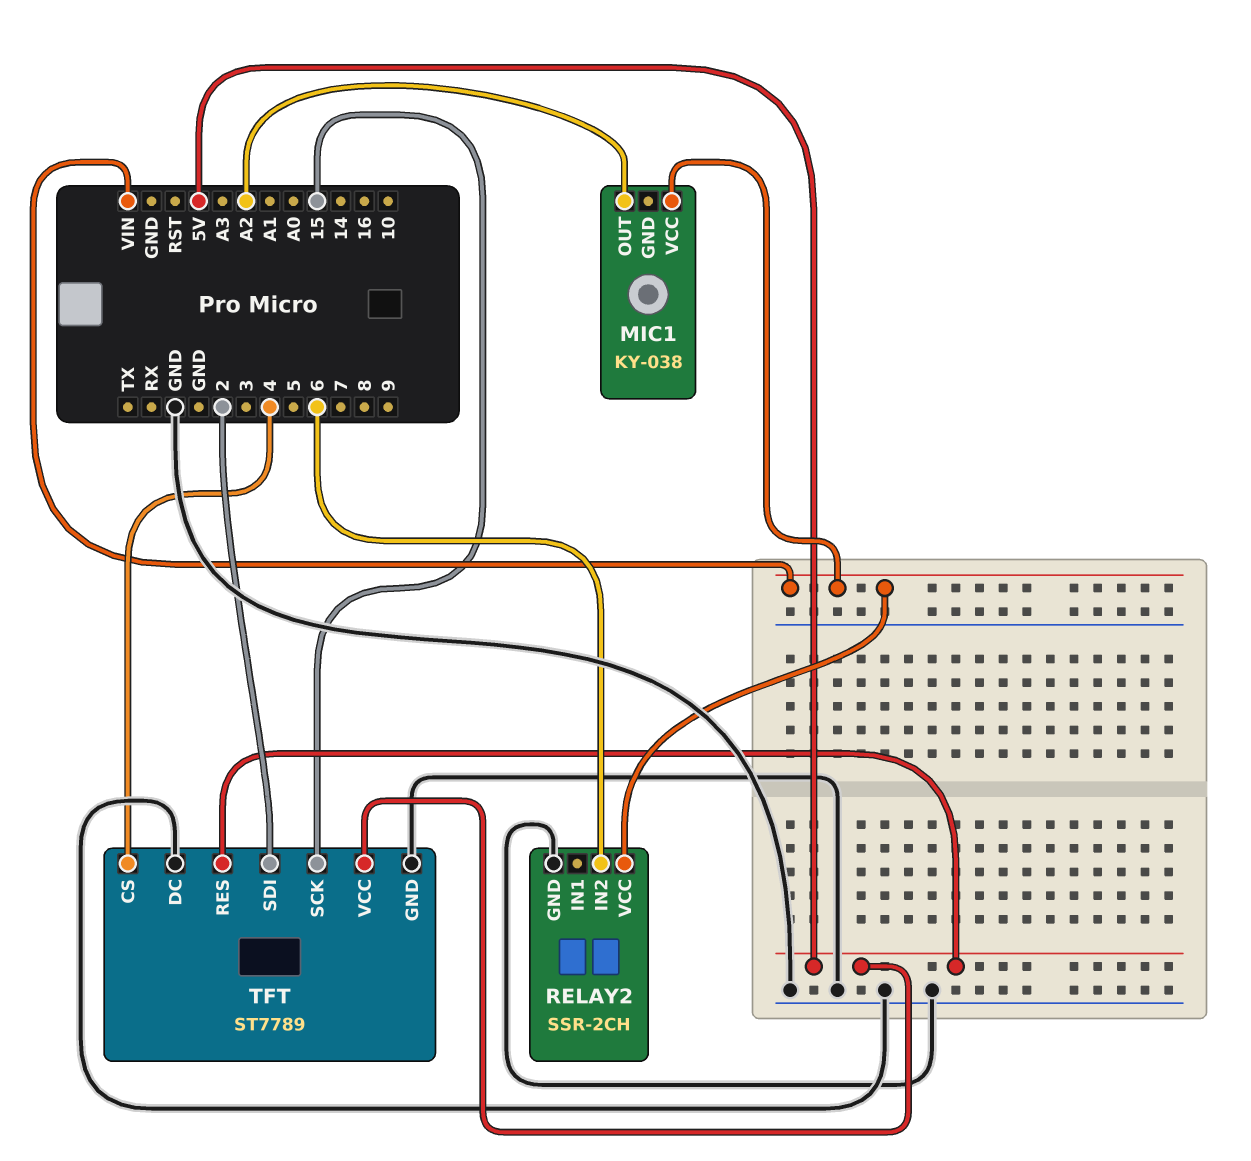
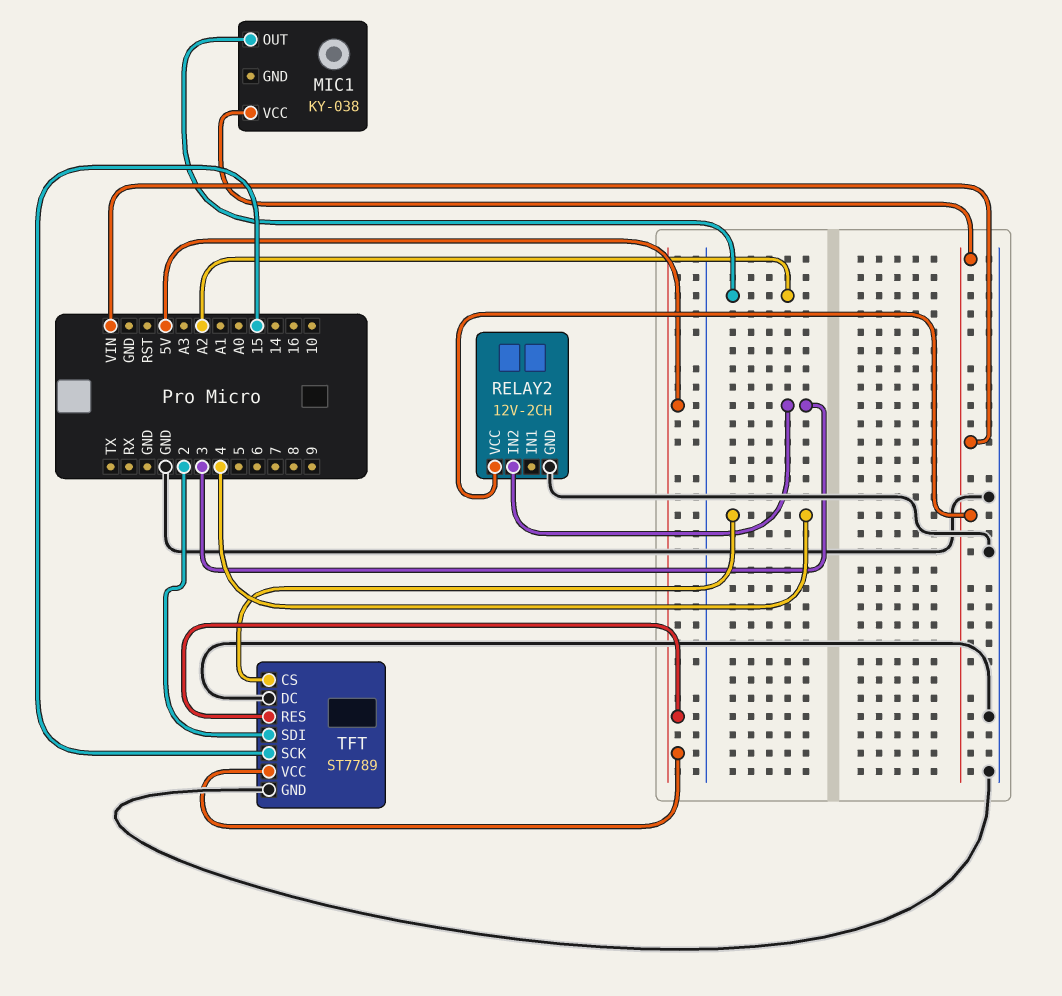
RELAY2: SSR-2CH -> 12V-2CH
RELAY2 pin IN2: 6 -> 3

